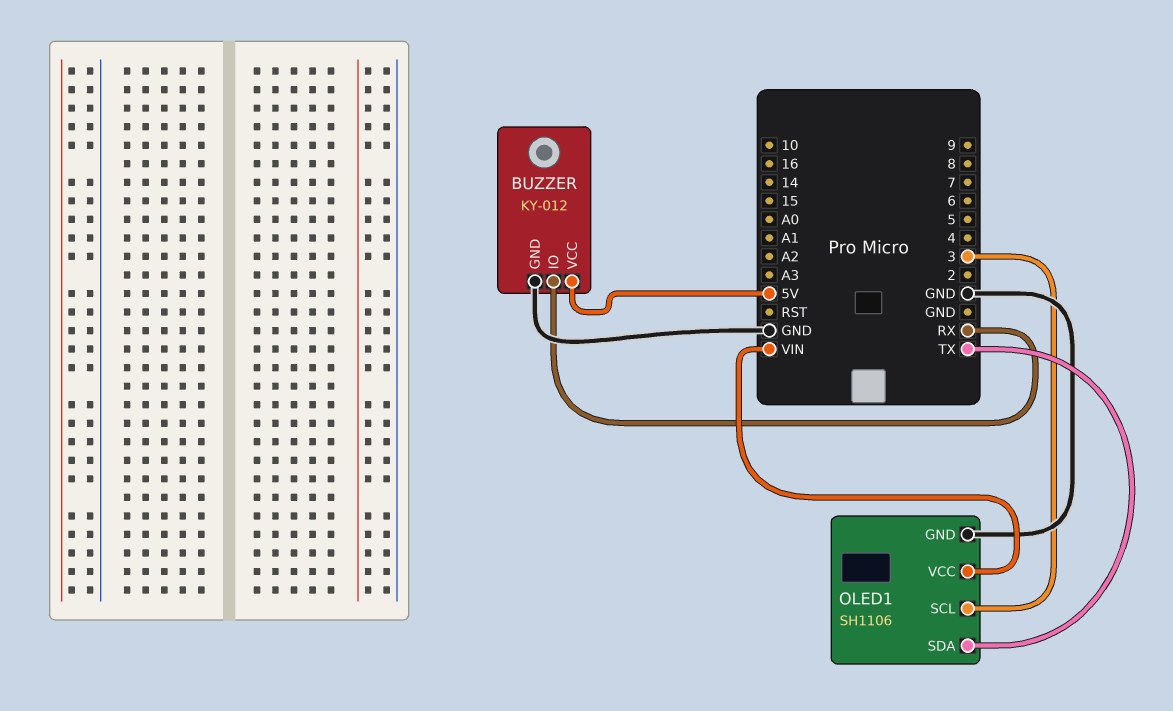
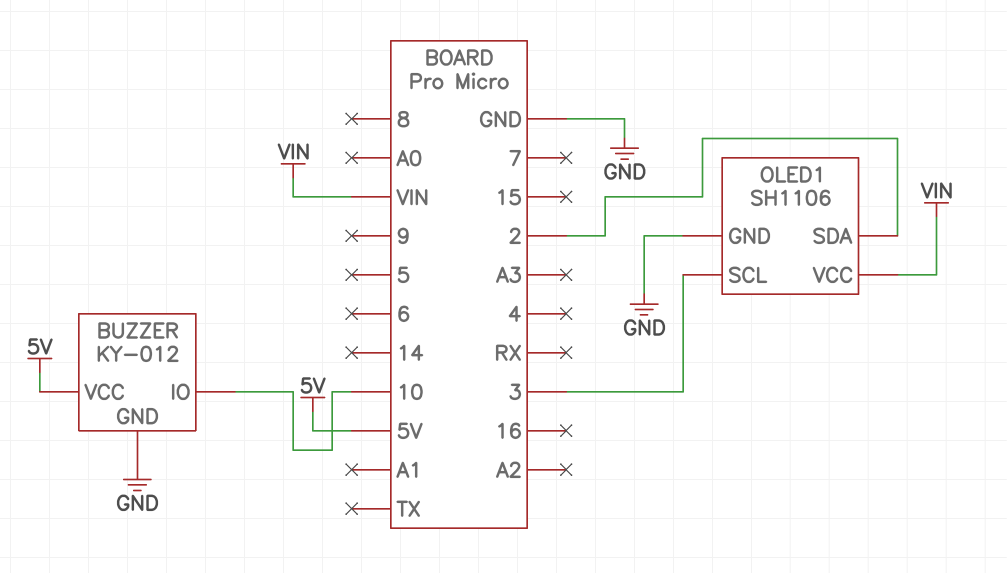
BUZZER pin IO: RX -> 10
OLED1 pin SDA: TX -> 2

